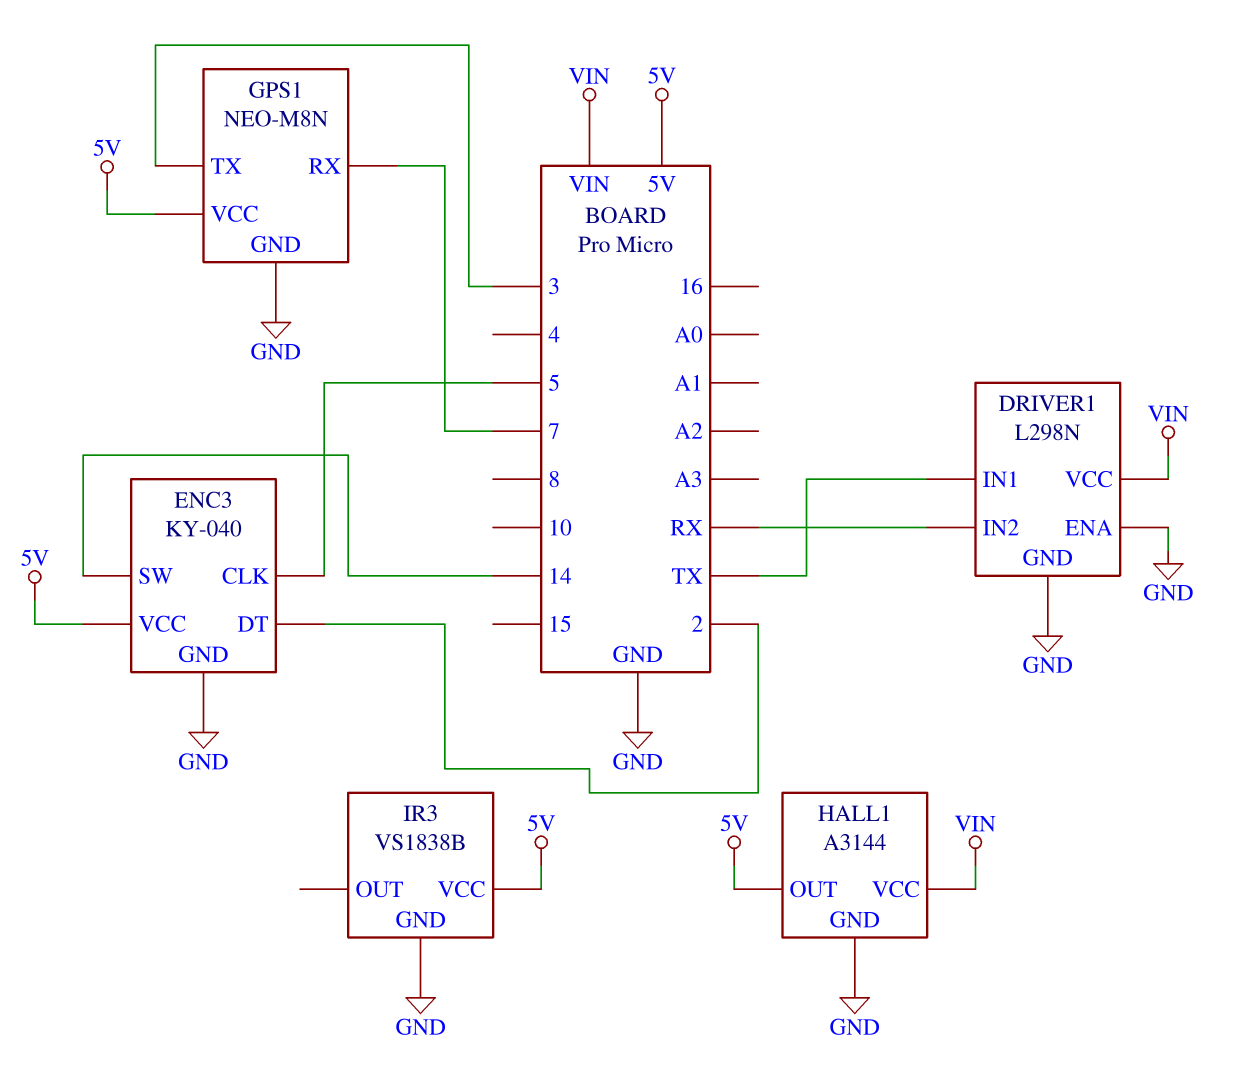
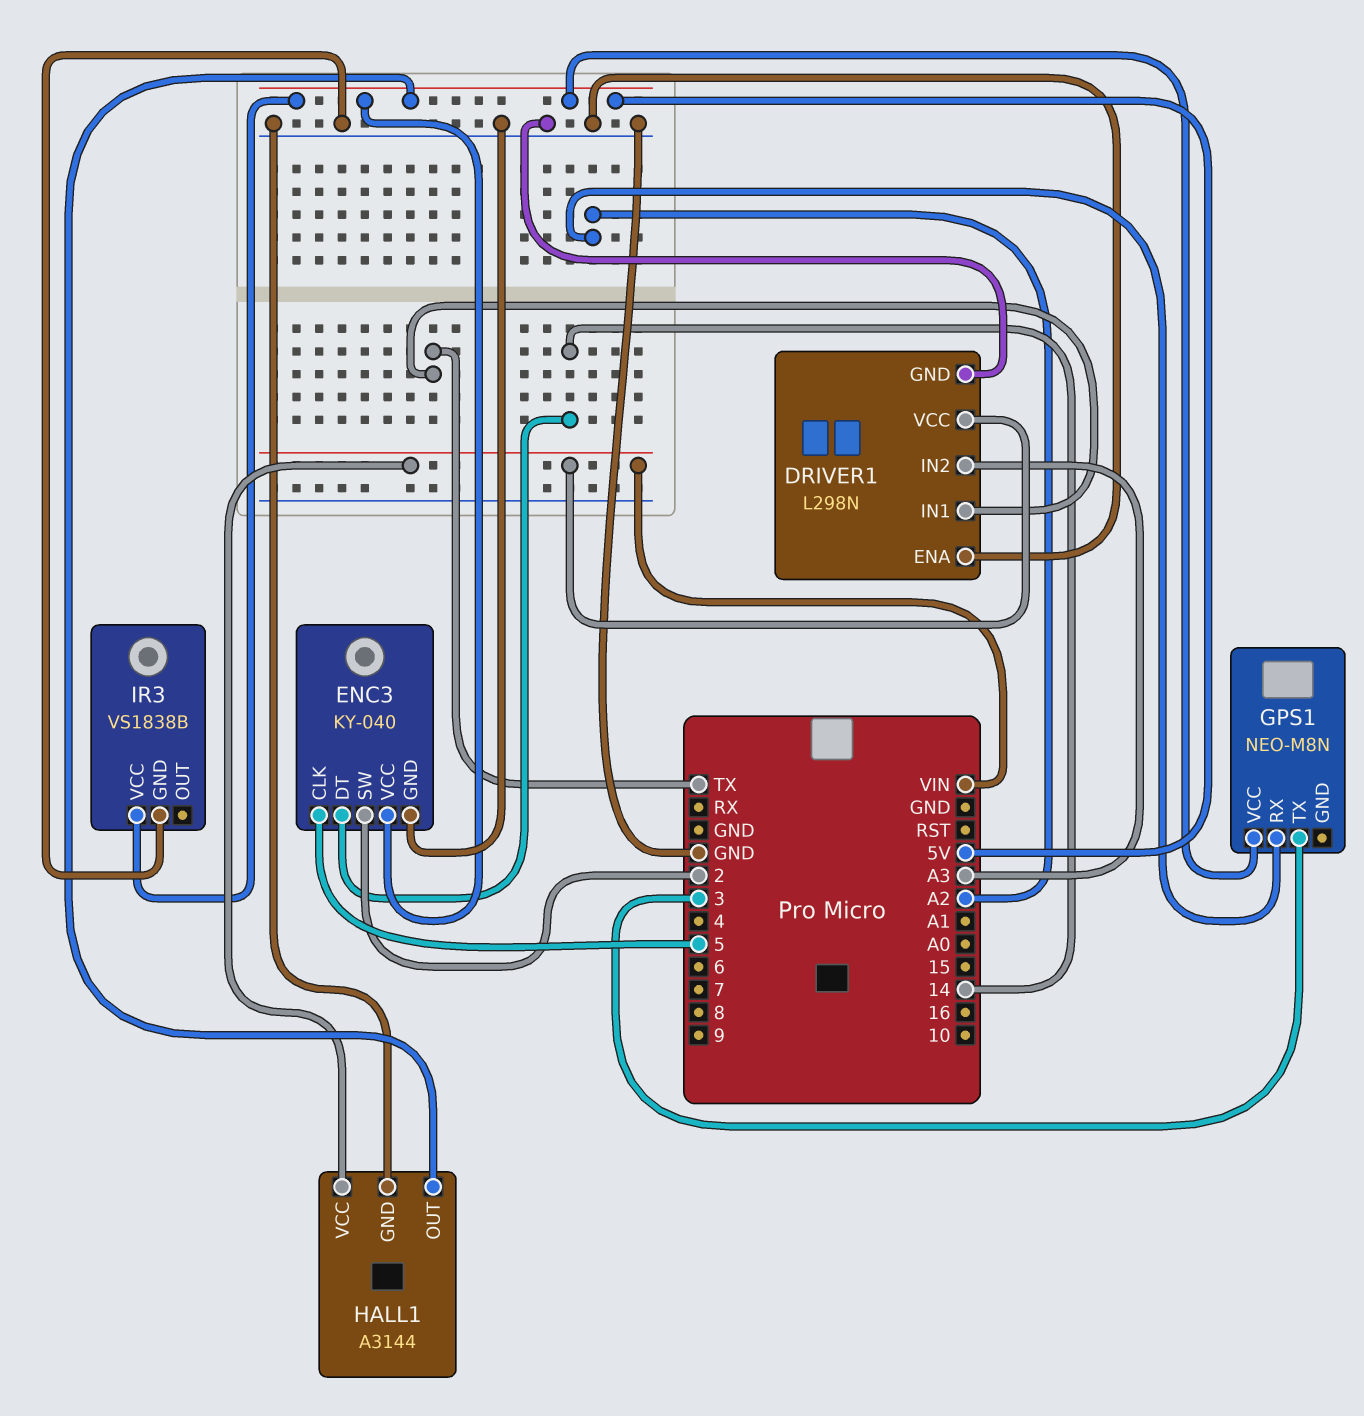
DRIVER1 pin IN2: RX -> A3
ENC3 pin DT: 2 -> 14
ENC3 pin SW: 14 -> 2
GPS1 pin GND: GND -> none
GPS1 pin RX: 7 -> A2

